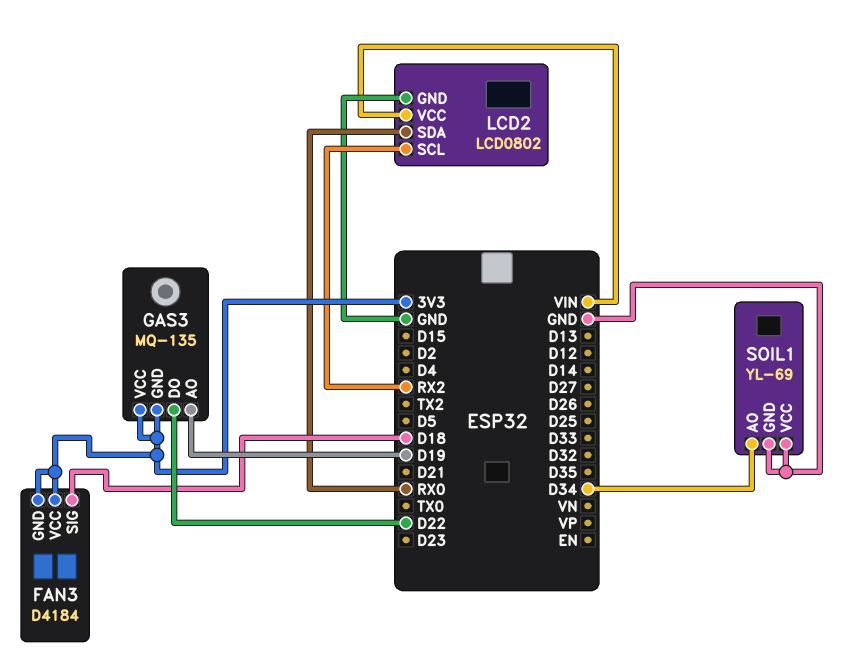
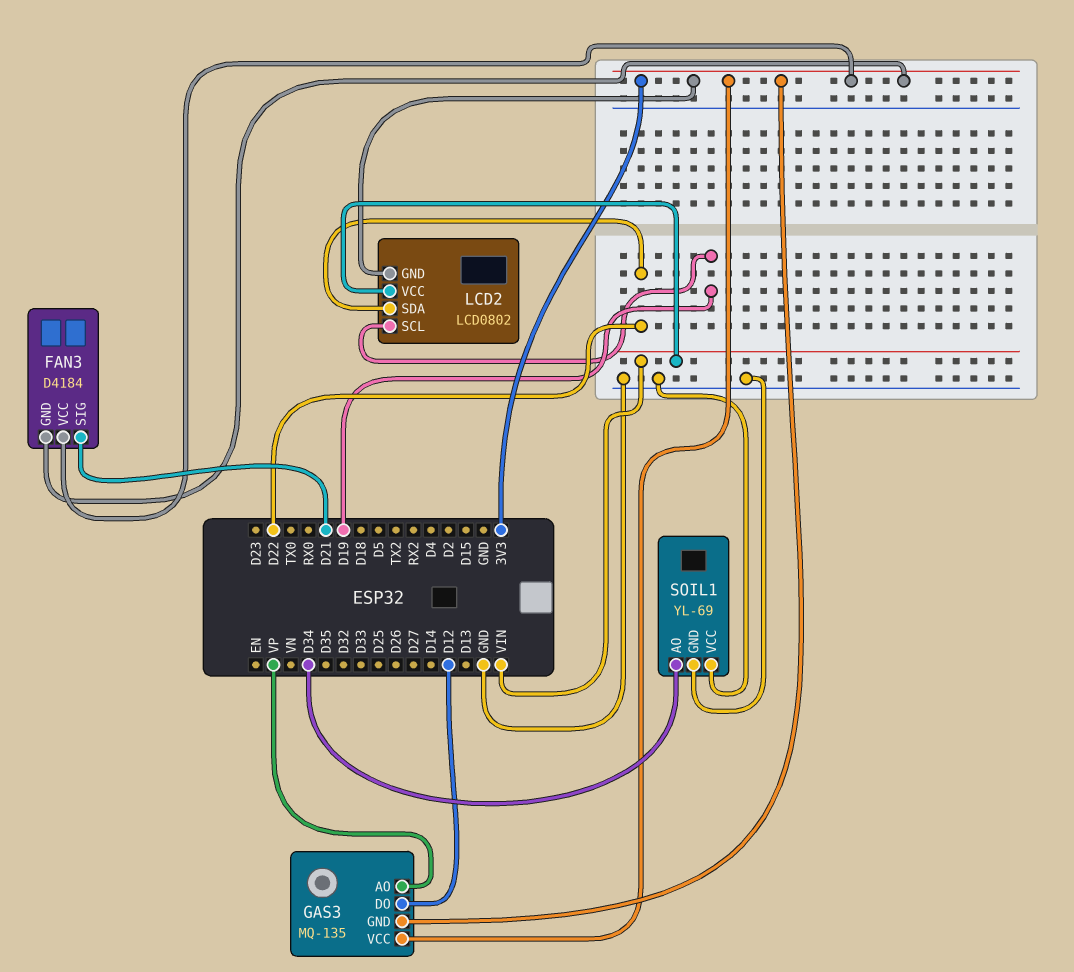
FAN3 pin SIG: D18 -> D21
GAS3 pin AO: D19 -> VP
GAS3 pin DO: D22 -> D12
LCD2 pin GND: GND -> 3V3
LCD2 pin SCL: RX2 -> D19
LCD2 pin SDA: RX0 -> D22

